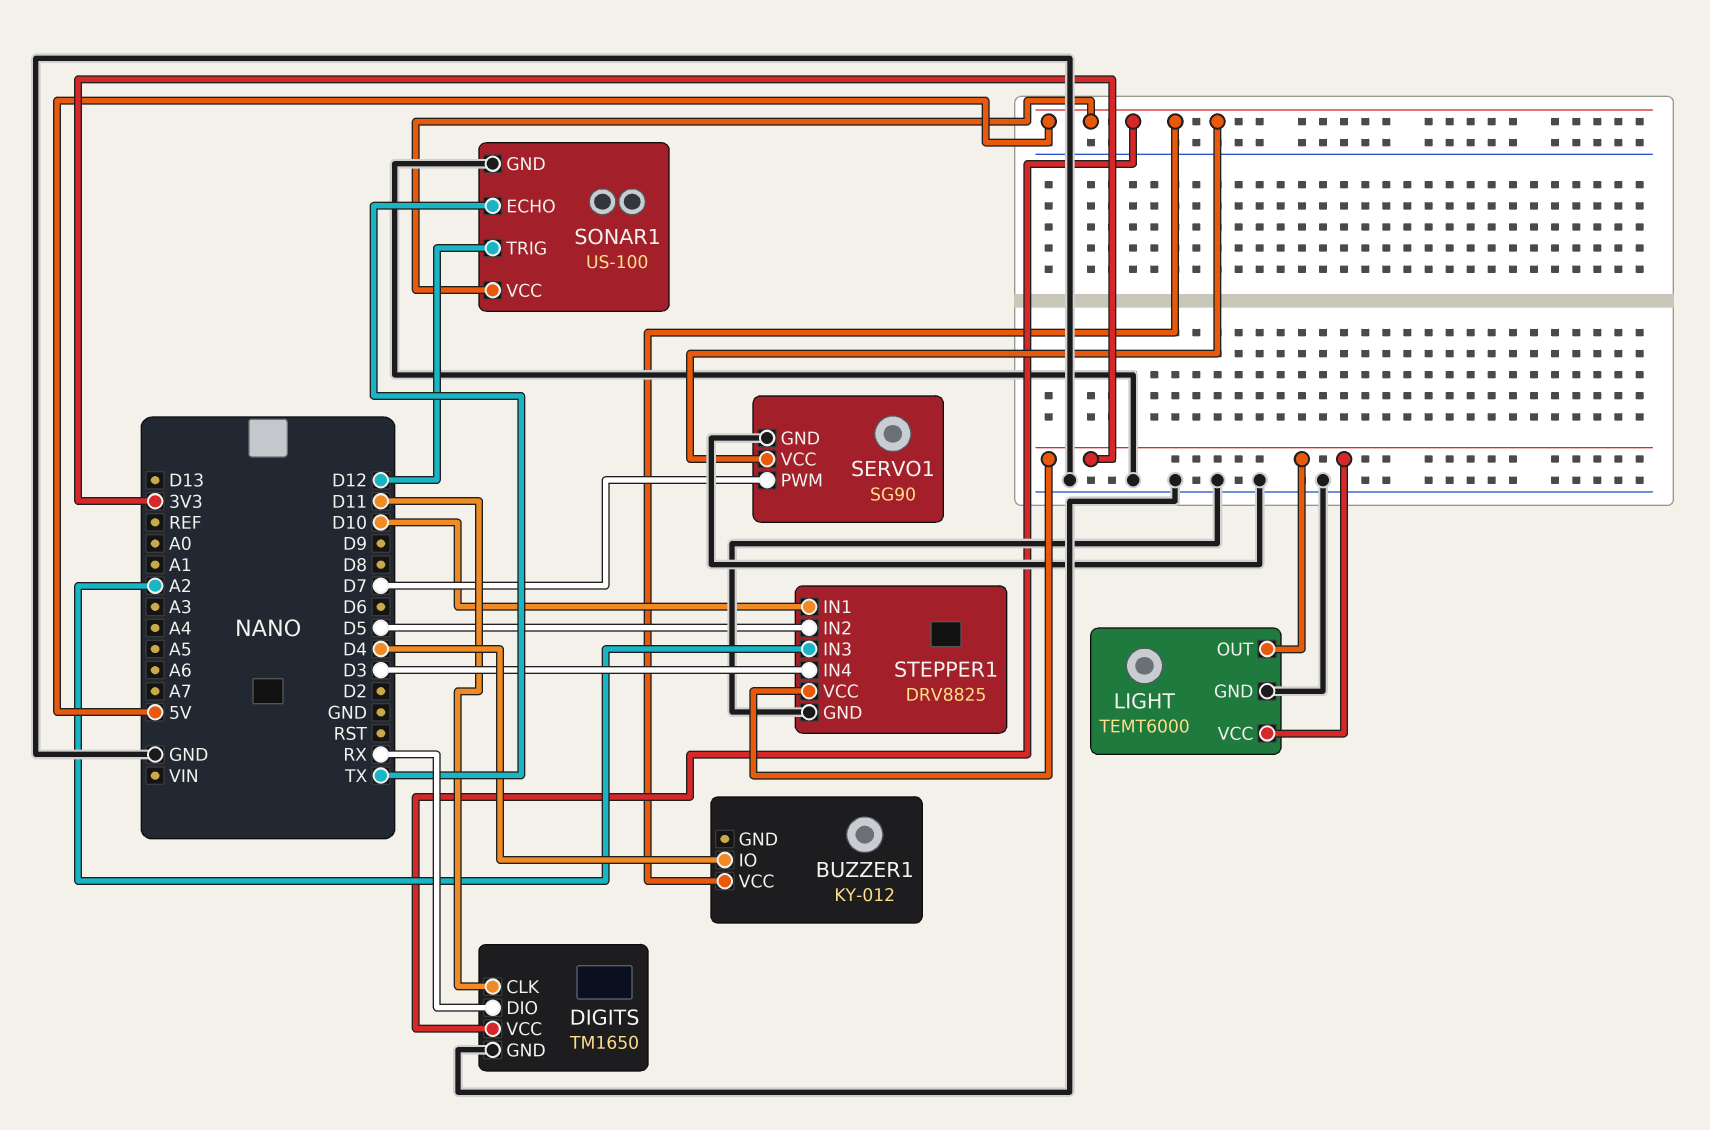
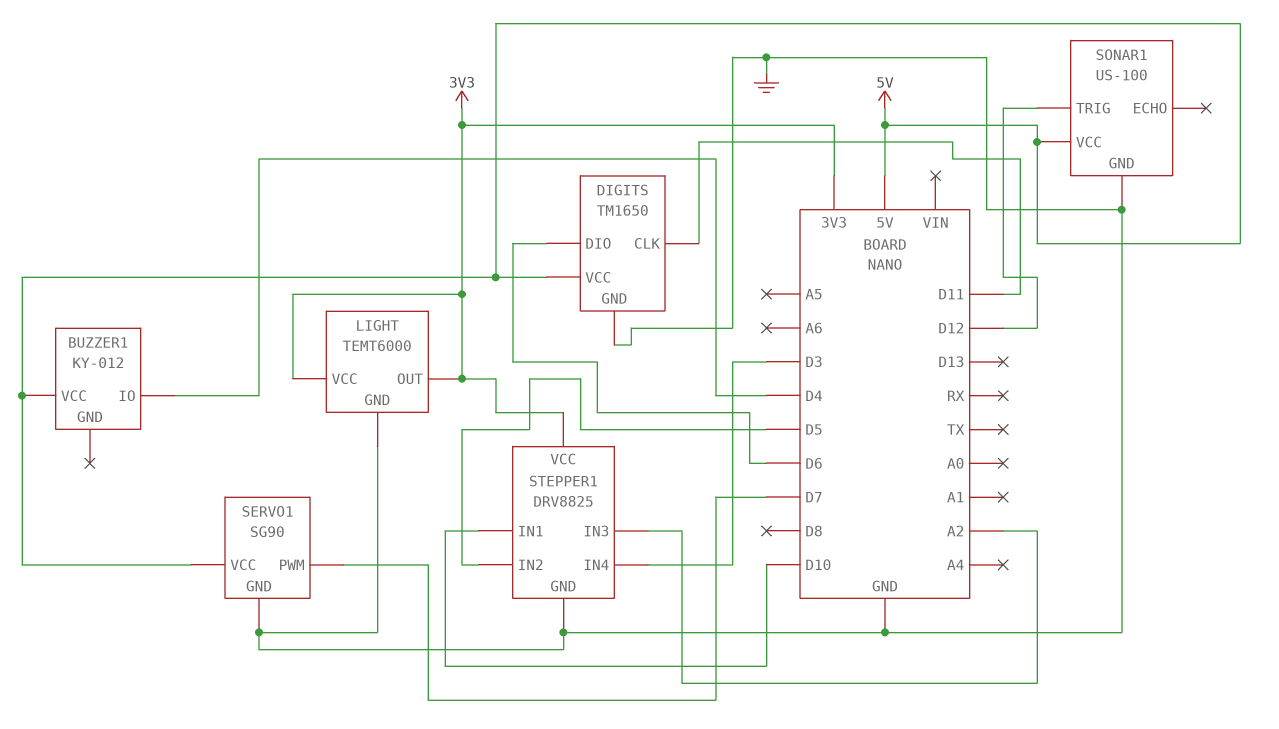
DIGITS pin DIO: RX -> D6
SONAR1 pin ECHO: TX -> none

